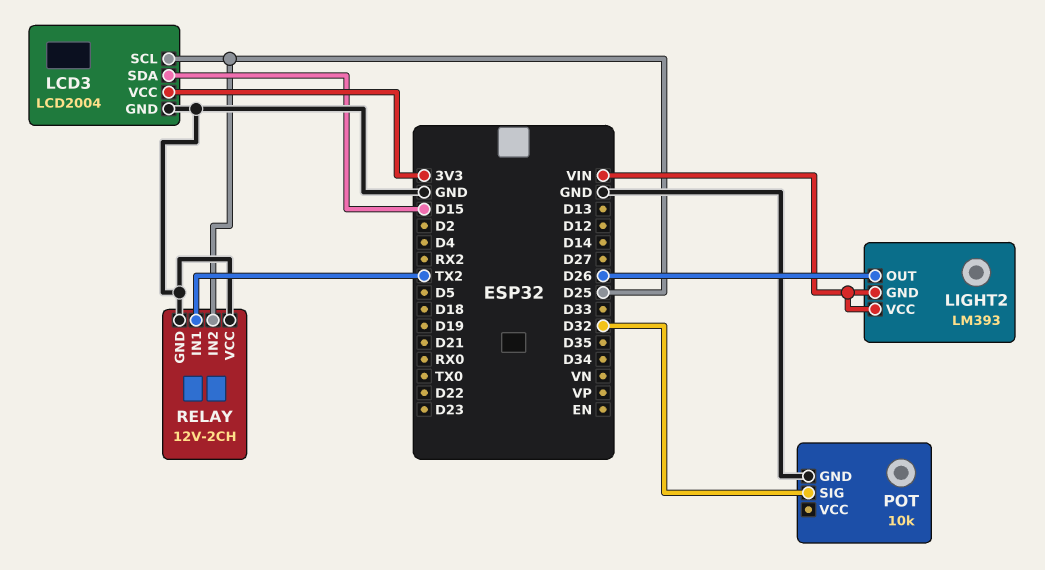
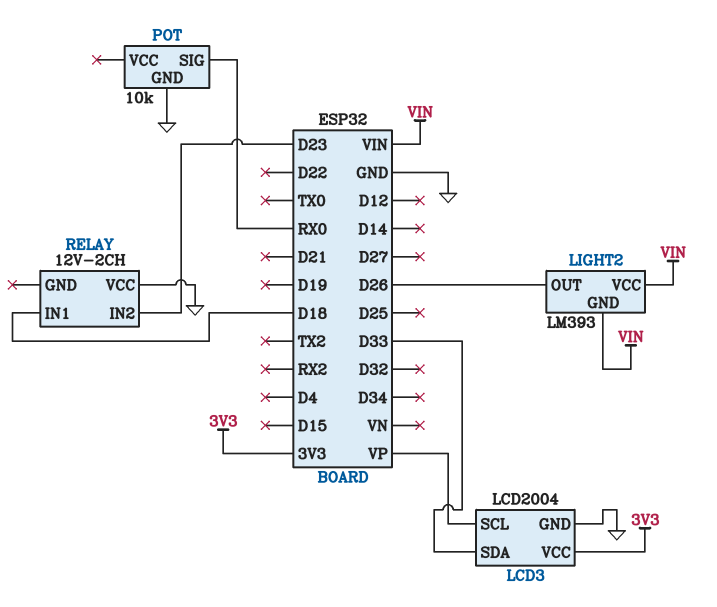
LCD3 pin SCL: D25 -> VP
LCD3 pin SDA: D15 -> D33
POT pin SIG: D32 -> RX0
RELAY pin GND: GND -> none
RELAY pin IN1: TX2 -> D18
RELAY pin IN2: D25 -> D23

